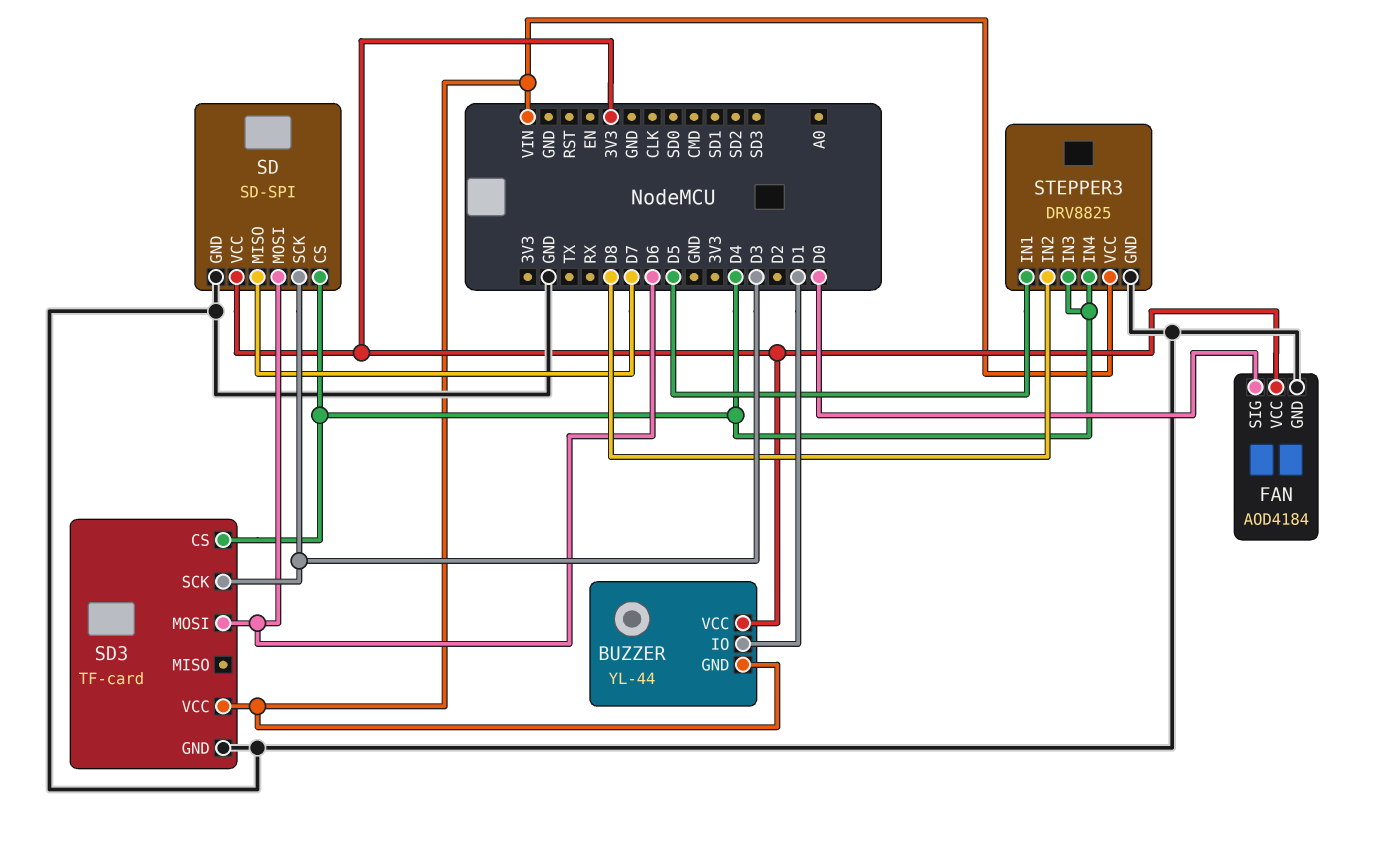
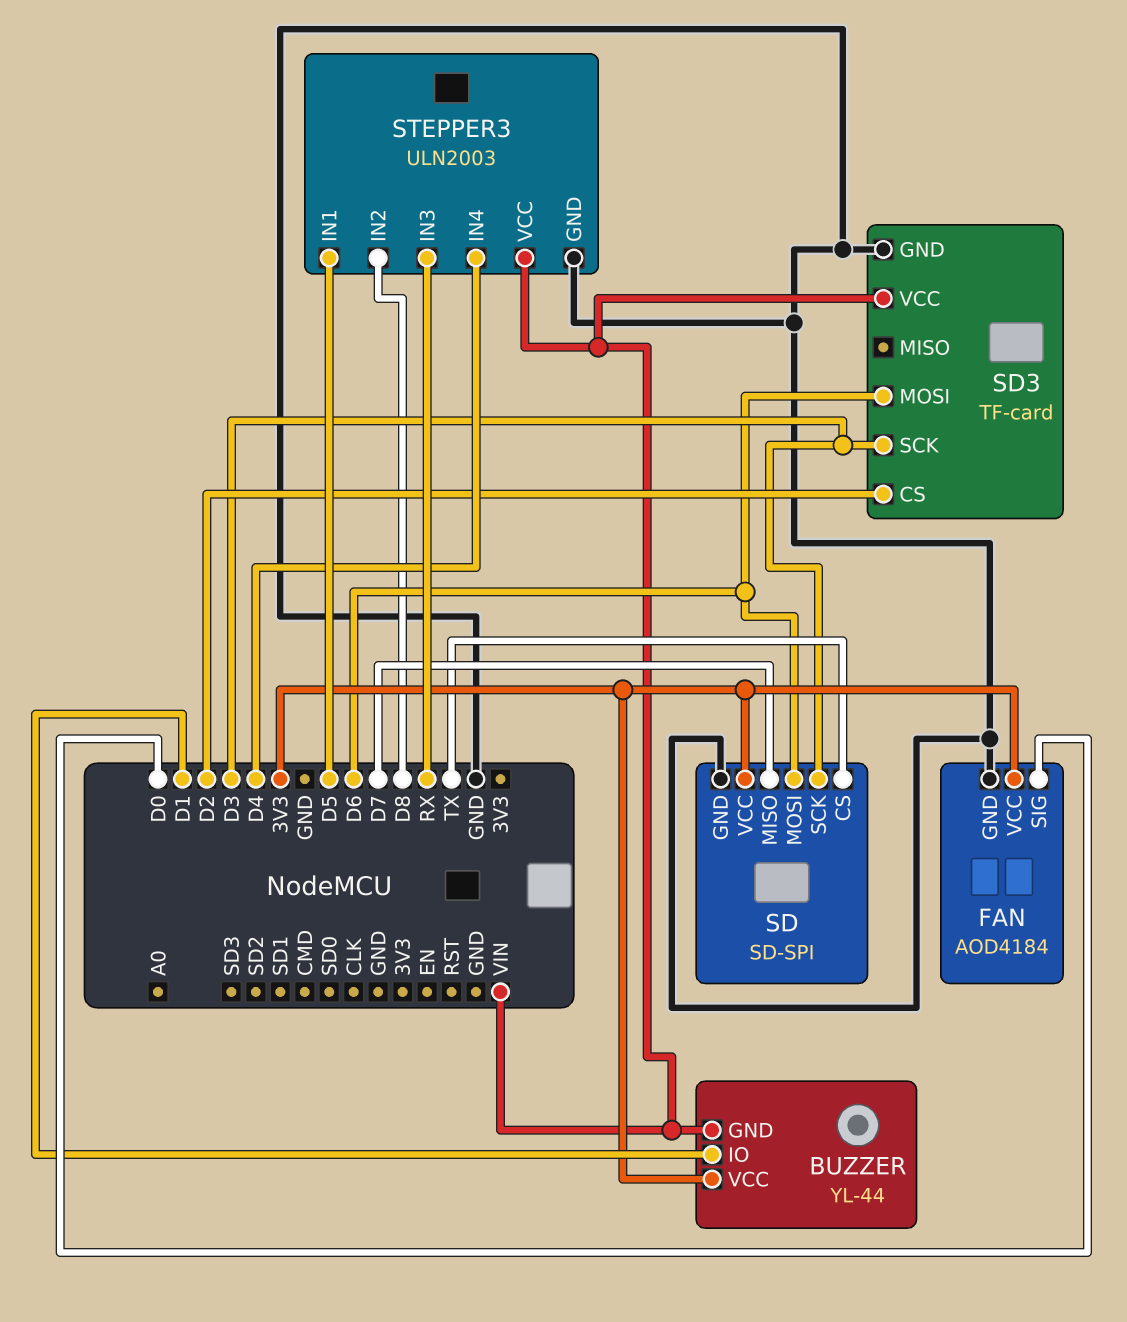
SD pin CS: D4 -> TX
SD3 pin CS: D4 -> D2
STEPPER3: DRV8825 -> ULN2003
STEPPER3 pin IN3: D4 -> RX

